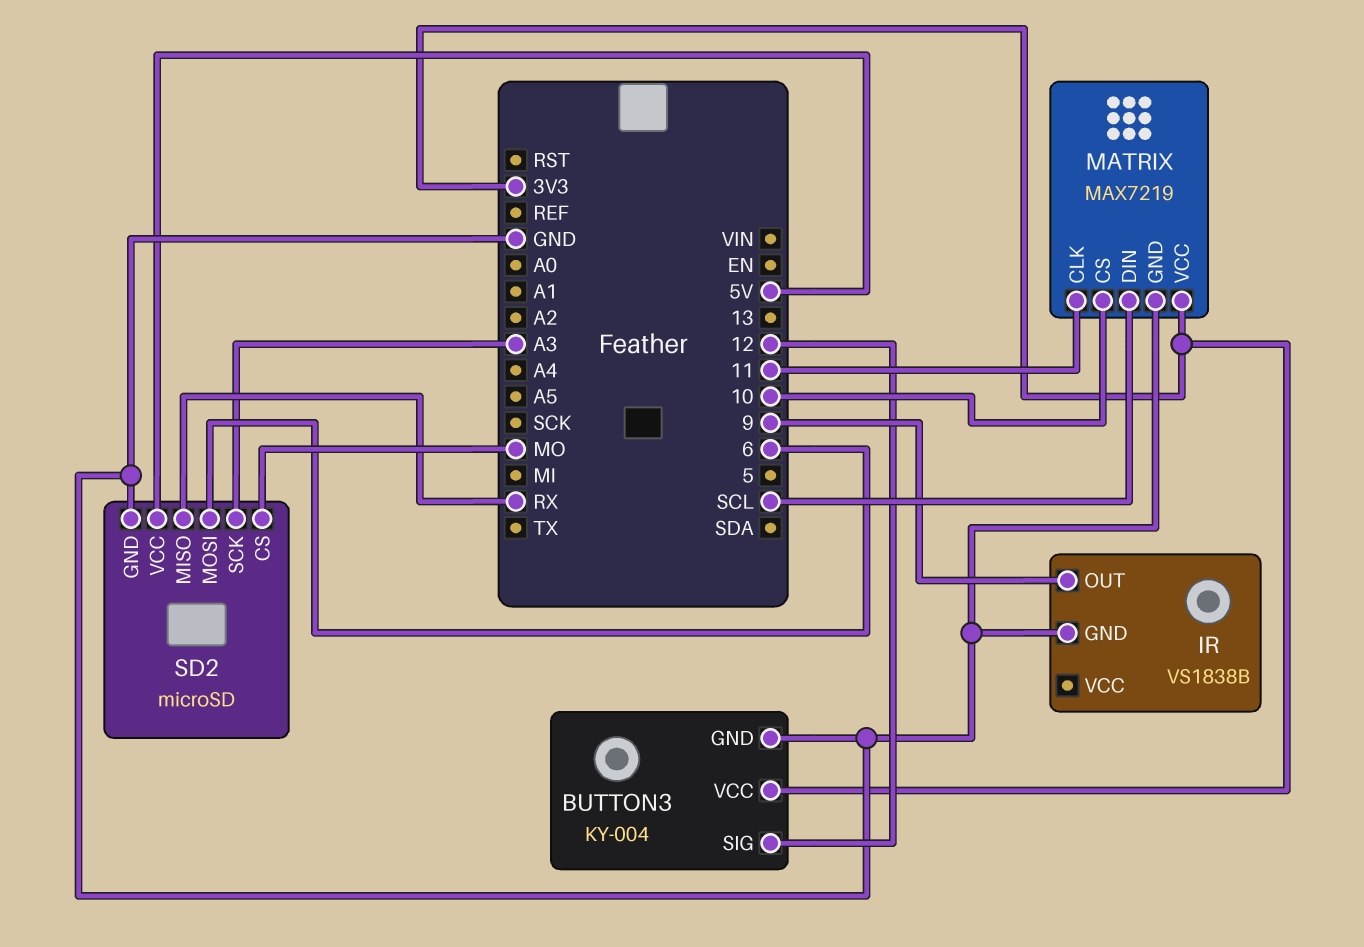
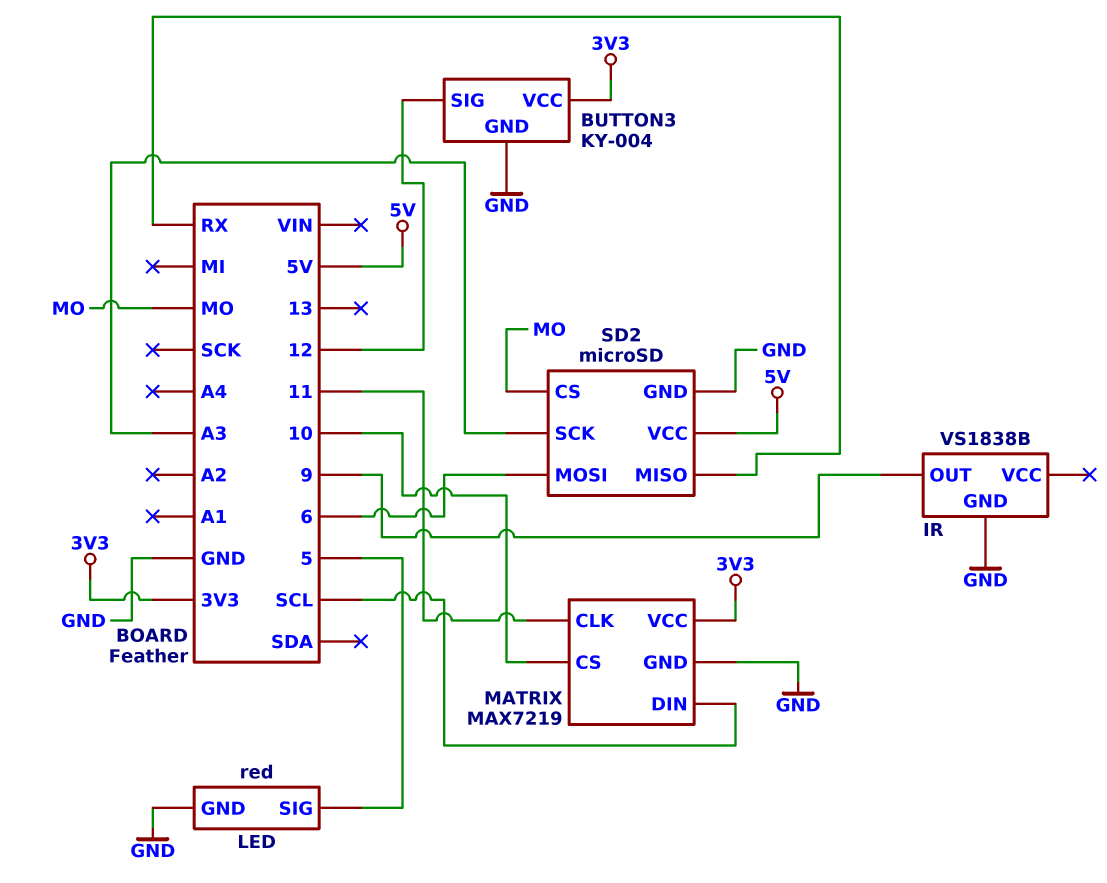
LED: none -> red
LED pin GND: none -> GND
LED pin SIG: none -> 5

